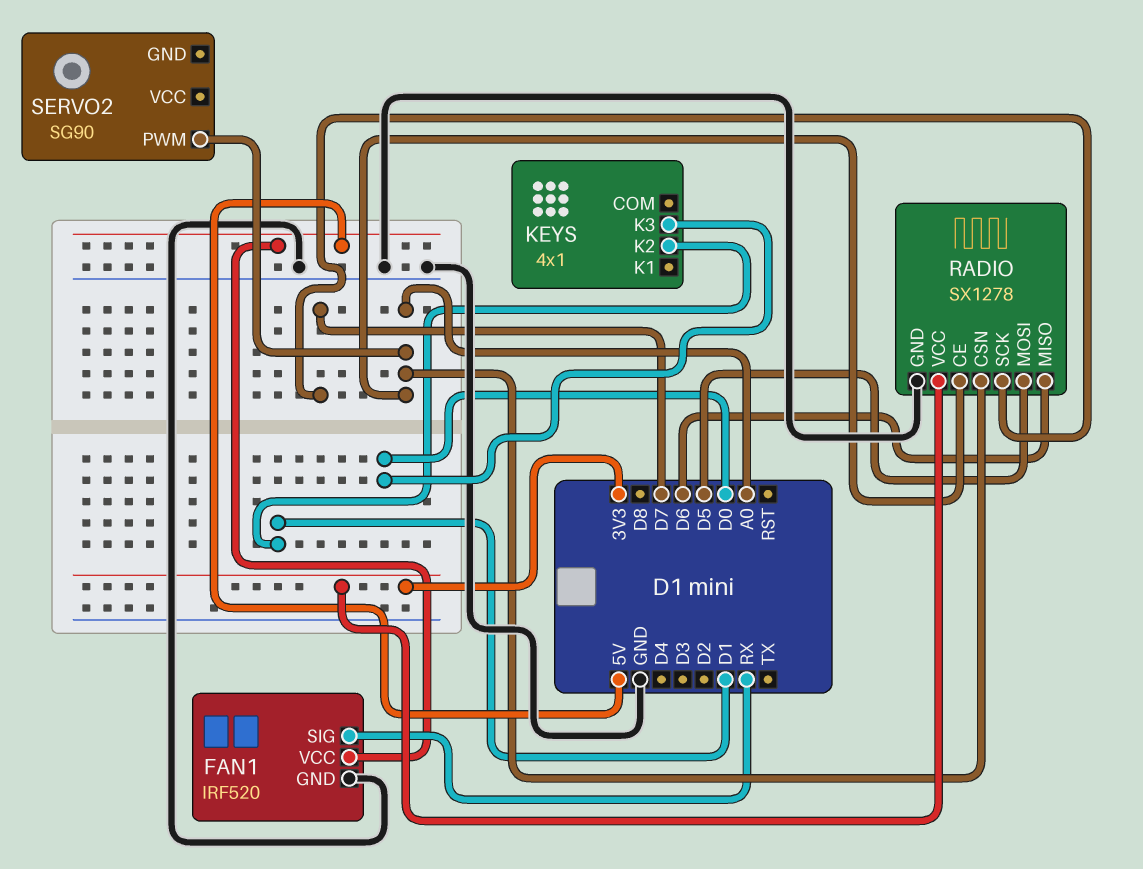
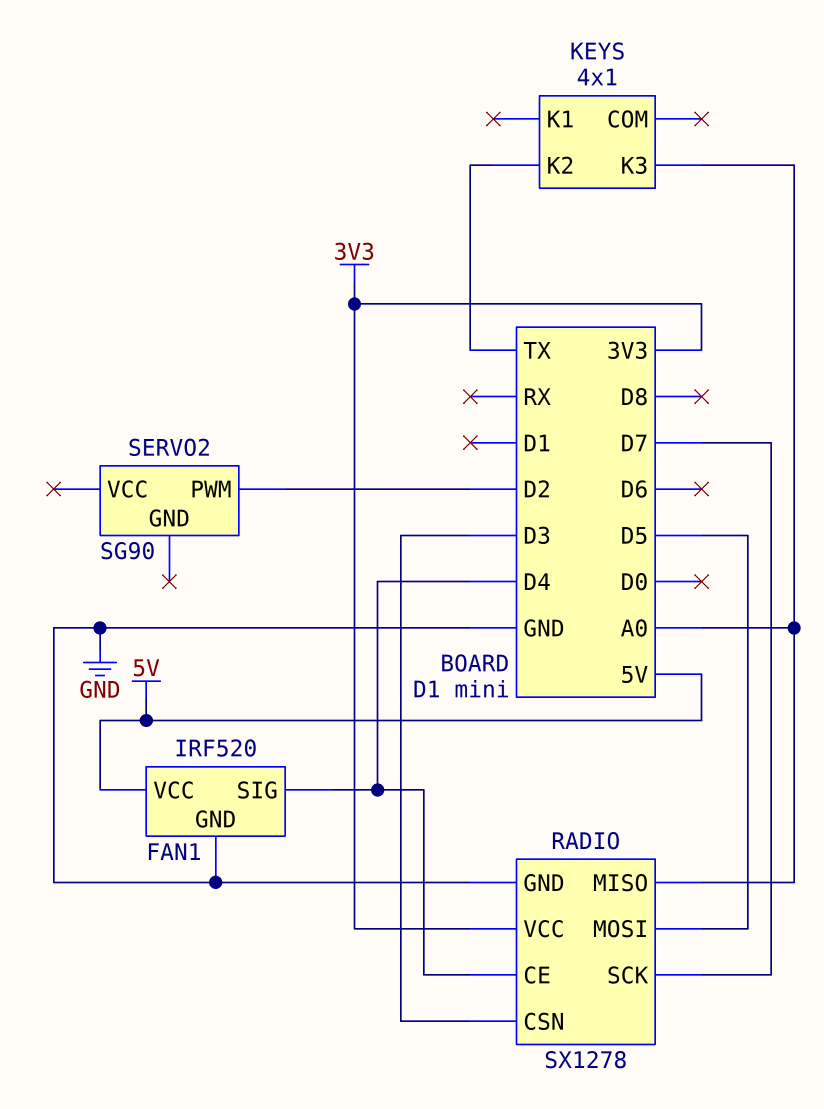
FAN1 pin SIG: RX -> D4
KEYS pin K2: D1 -> TX
KEYS pin K3: D0 -> A0
RADIO pin CE: A0 -> D4
RADIO pin CSN: A0 -> D3
RADIO pin MISO: D6 -> A0
SERVO2 pin PWM: A0 -> D2

